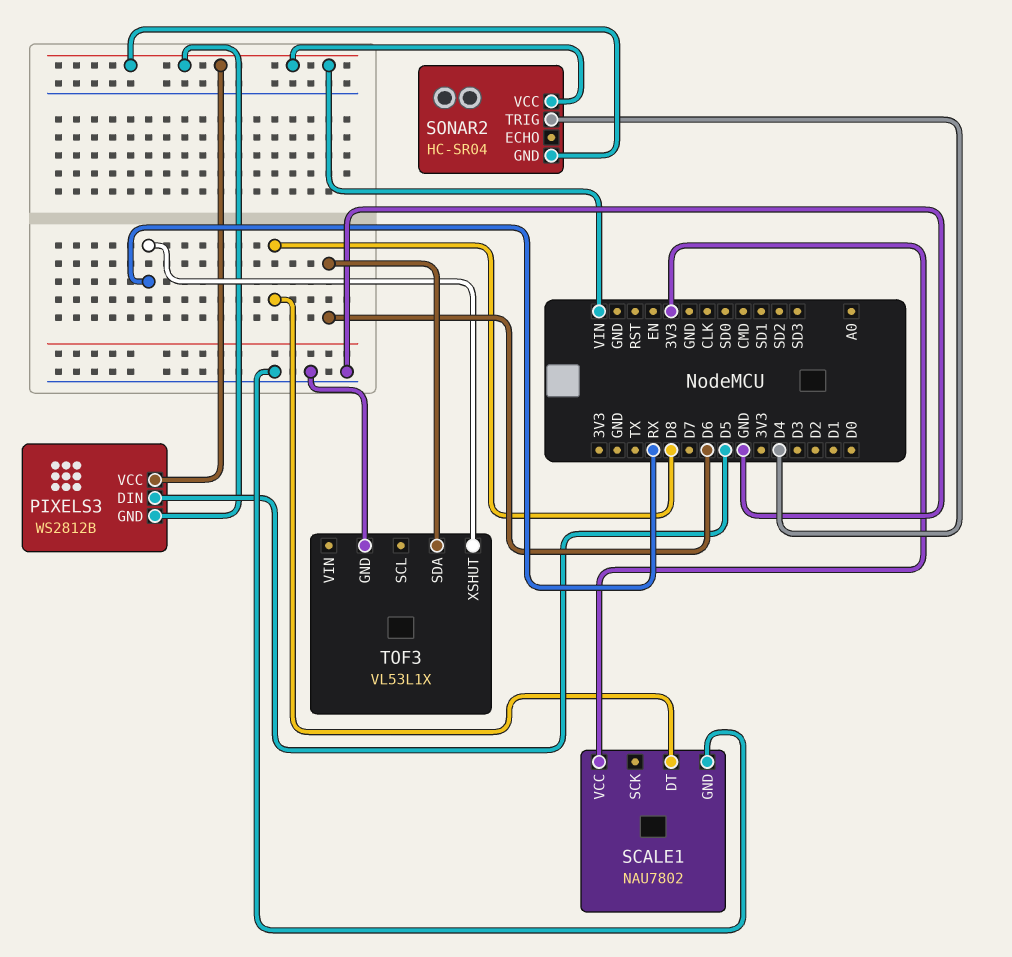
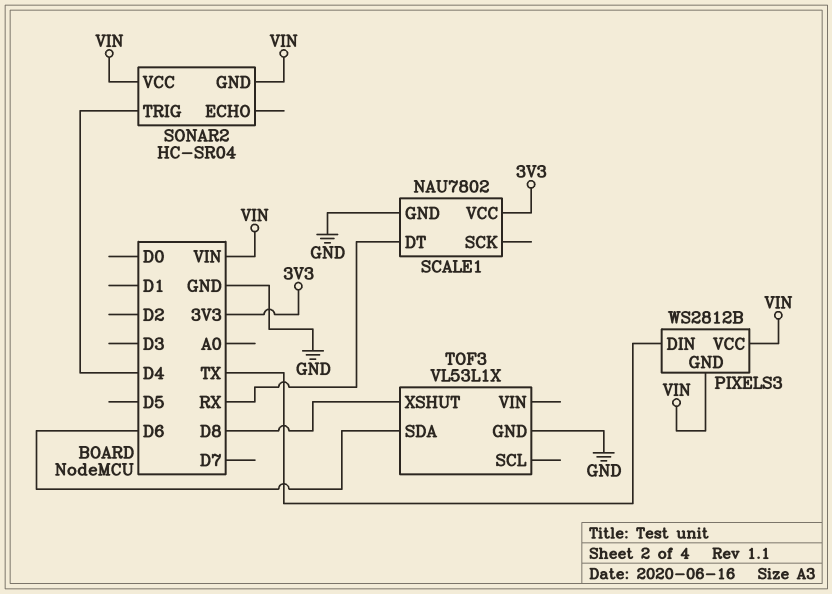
PIXELS3 pin DIN: D5 -> TX
SCALE1 pin DT: D8 -> RX
TOF3 pin XSHUT: RX -> D8

